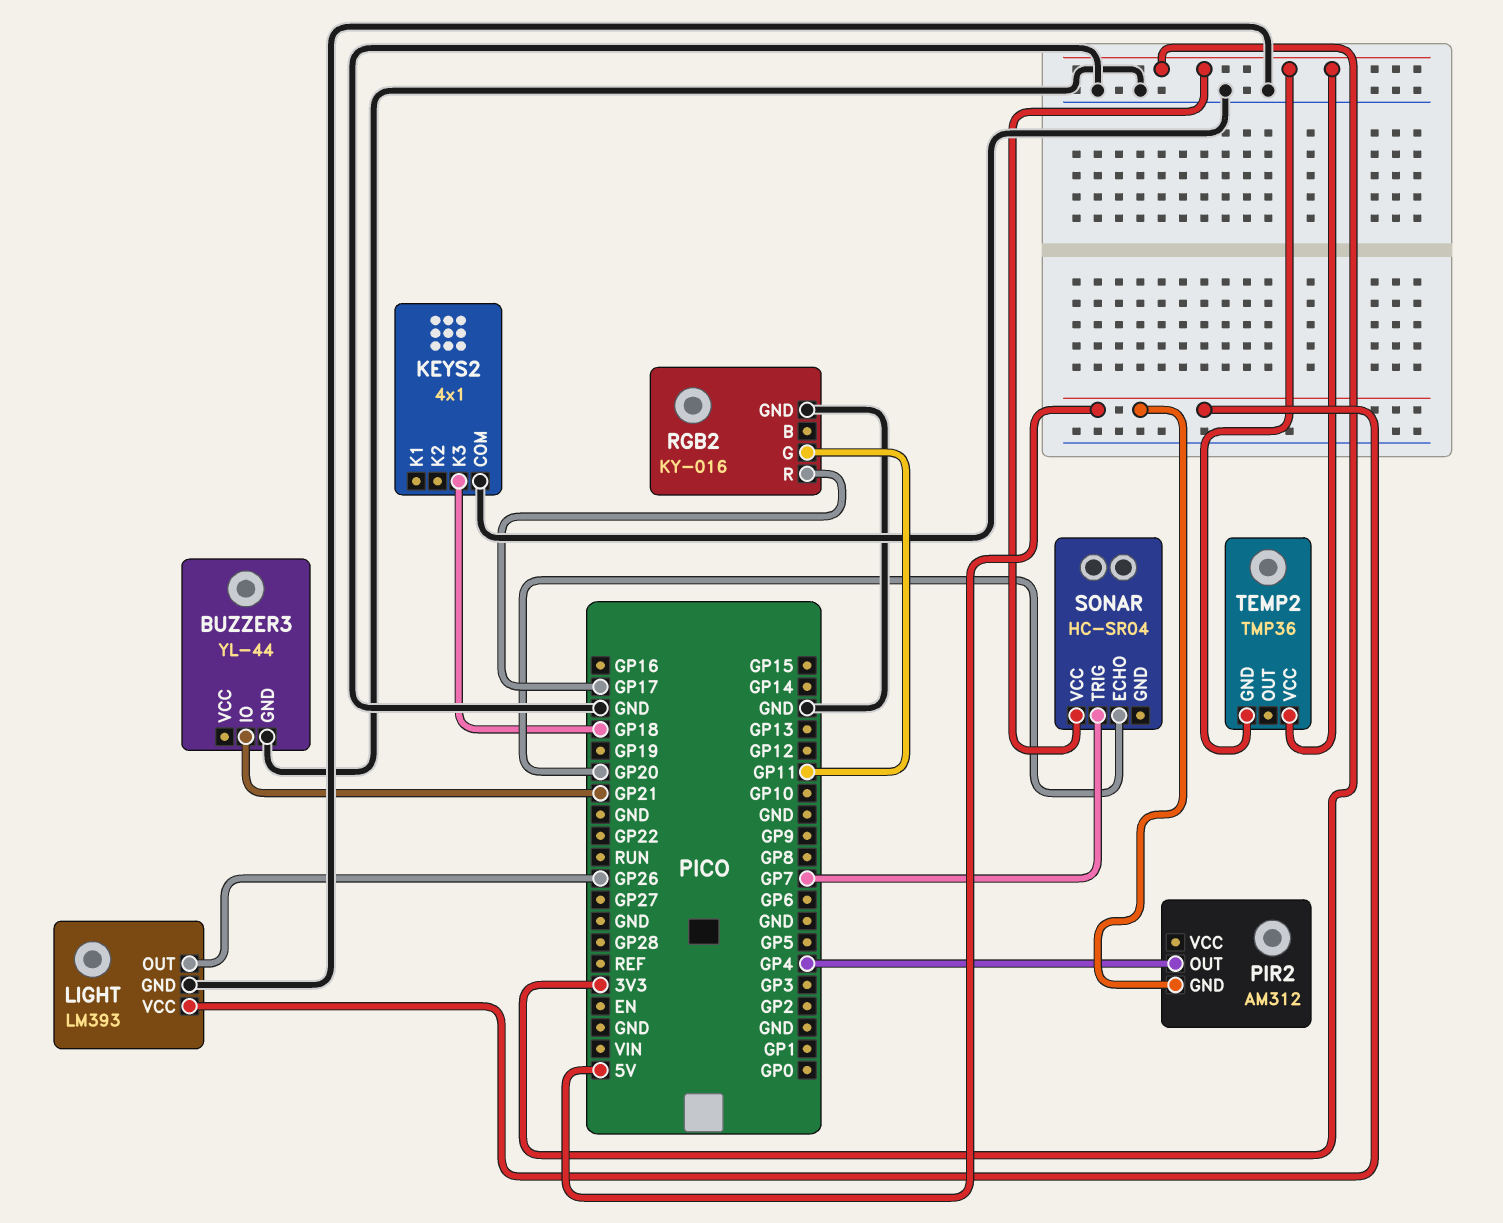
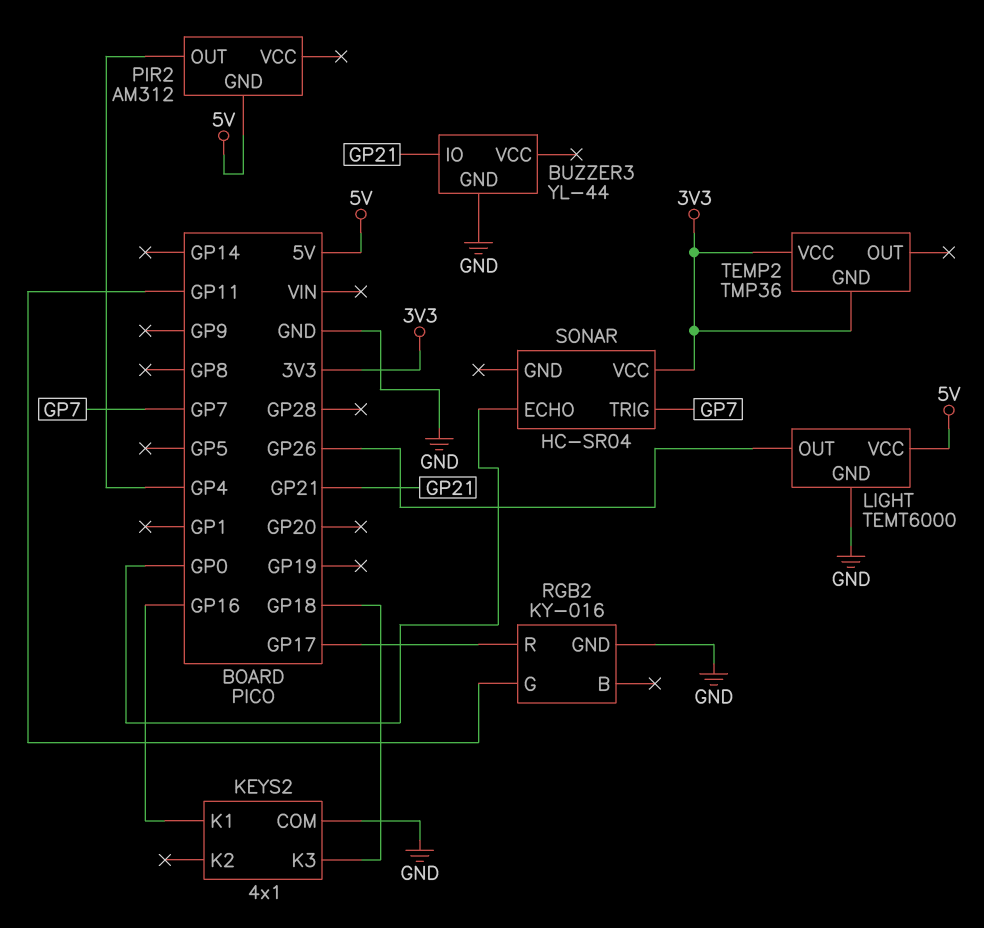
KEYS2 pin K1: none -> GP16
LIGHT: LM393 -> TEMT6000
SONAR pin ECHO: GP20 -> GP0

